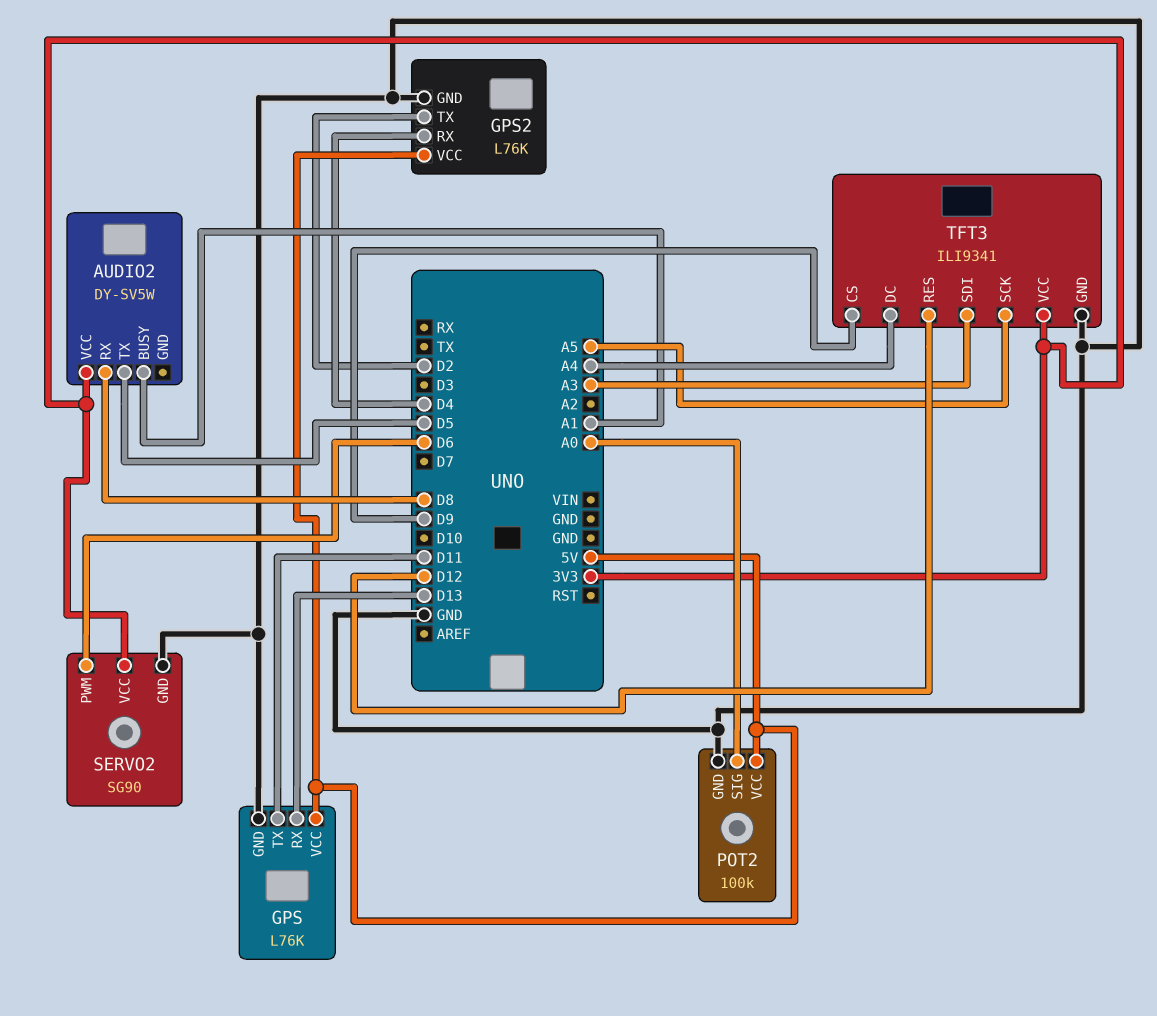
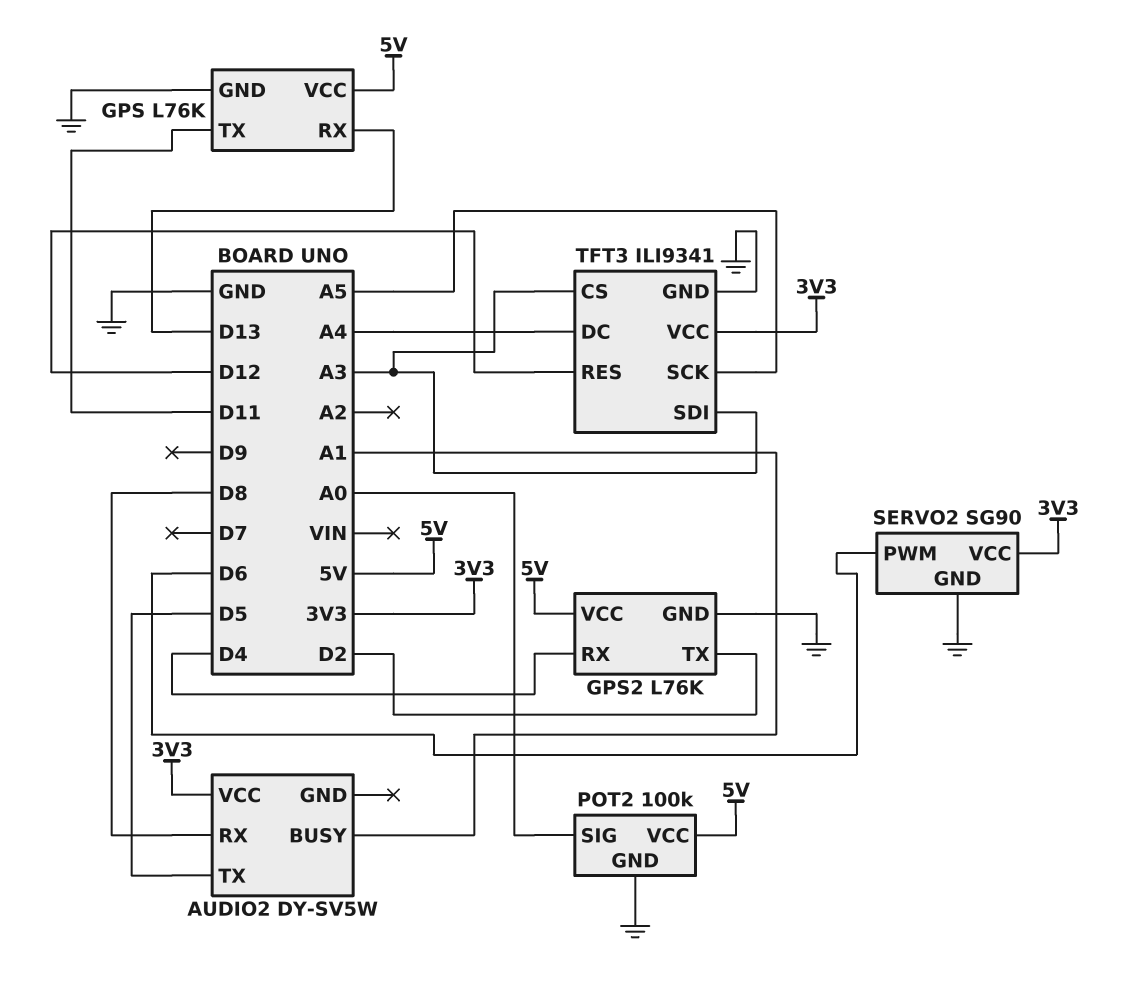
TFT3 pin CS: D9 -> A3

